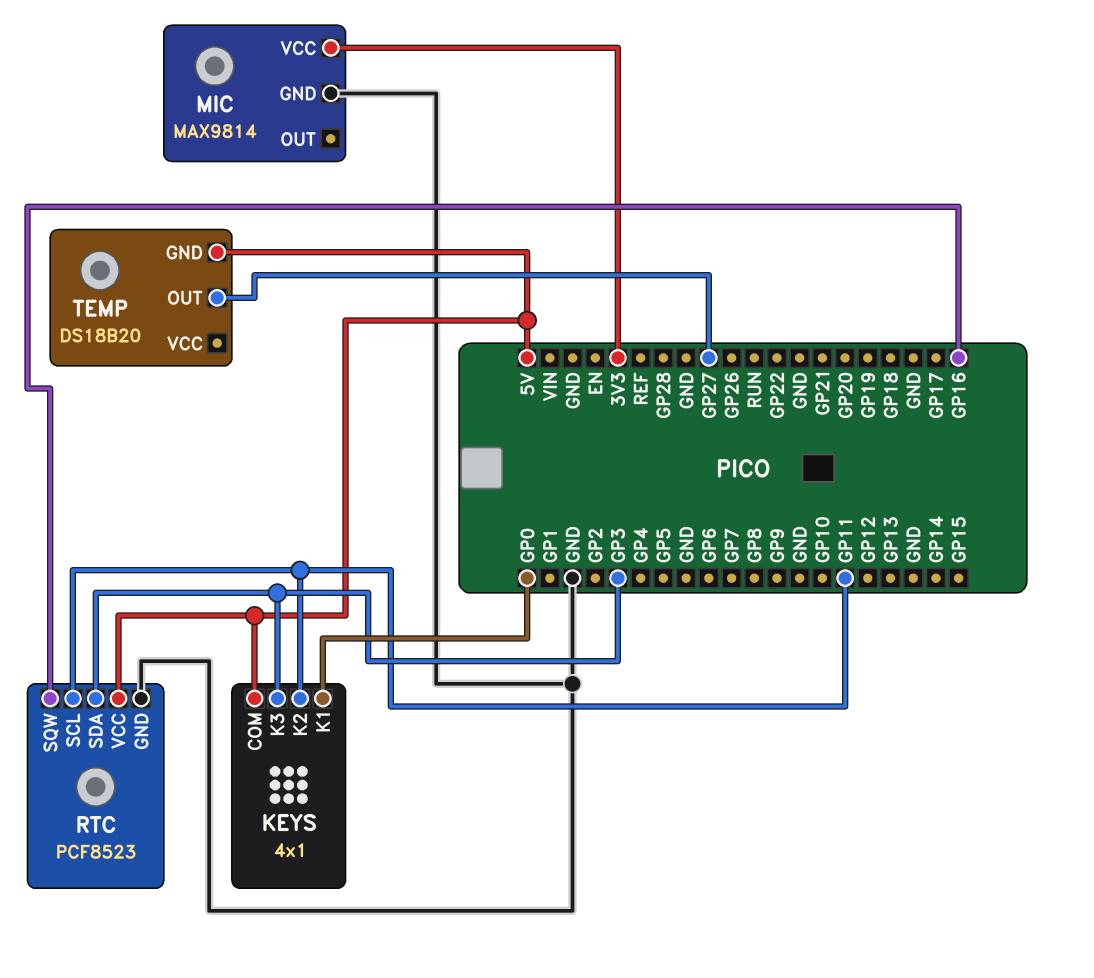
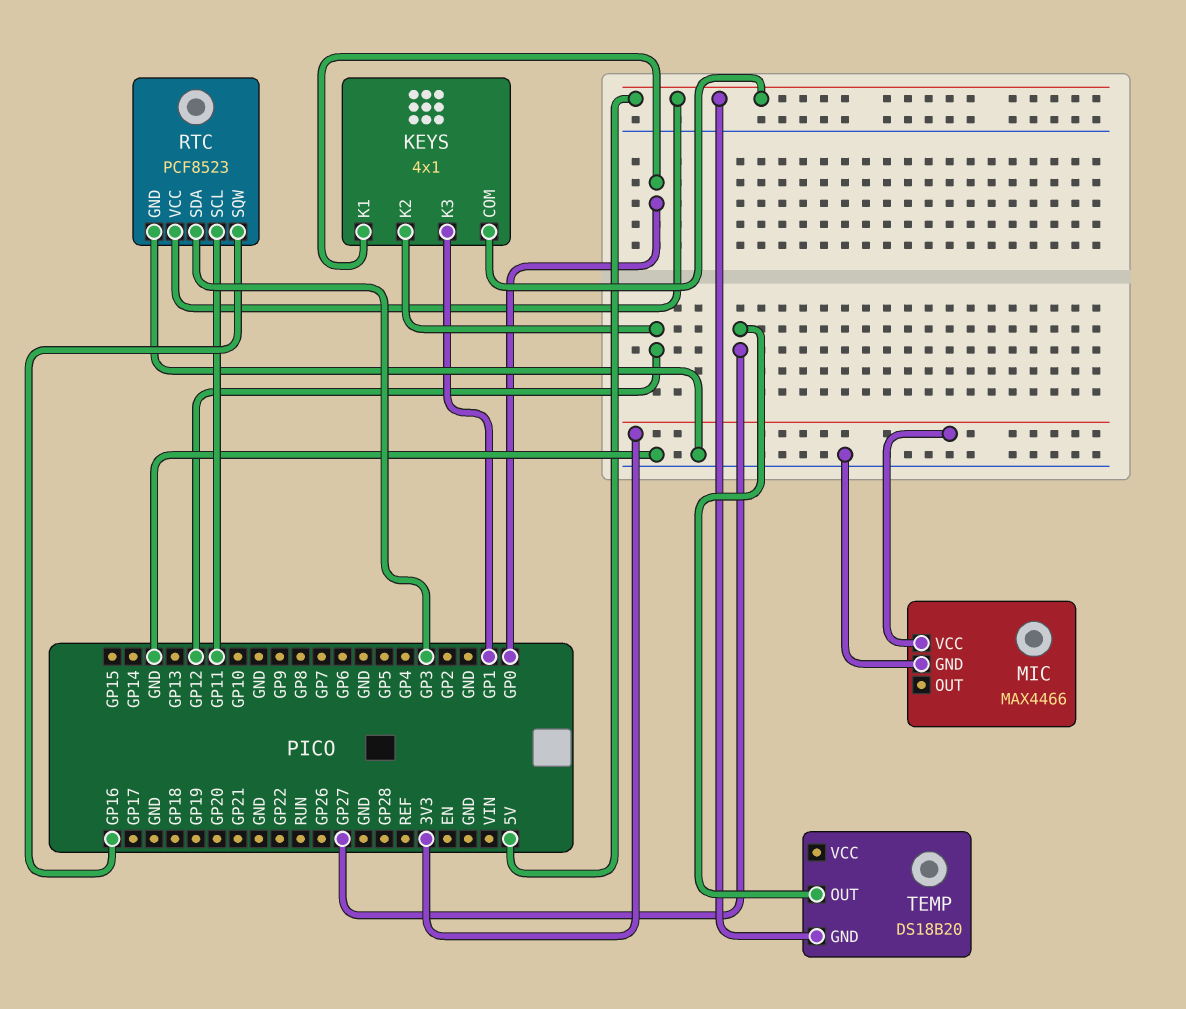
KEYS pin K2: GP11 -> GP12
KEYS pin K3: GP3 -> GP1
MIC: MAX9814 -> MAX4466

